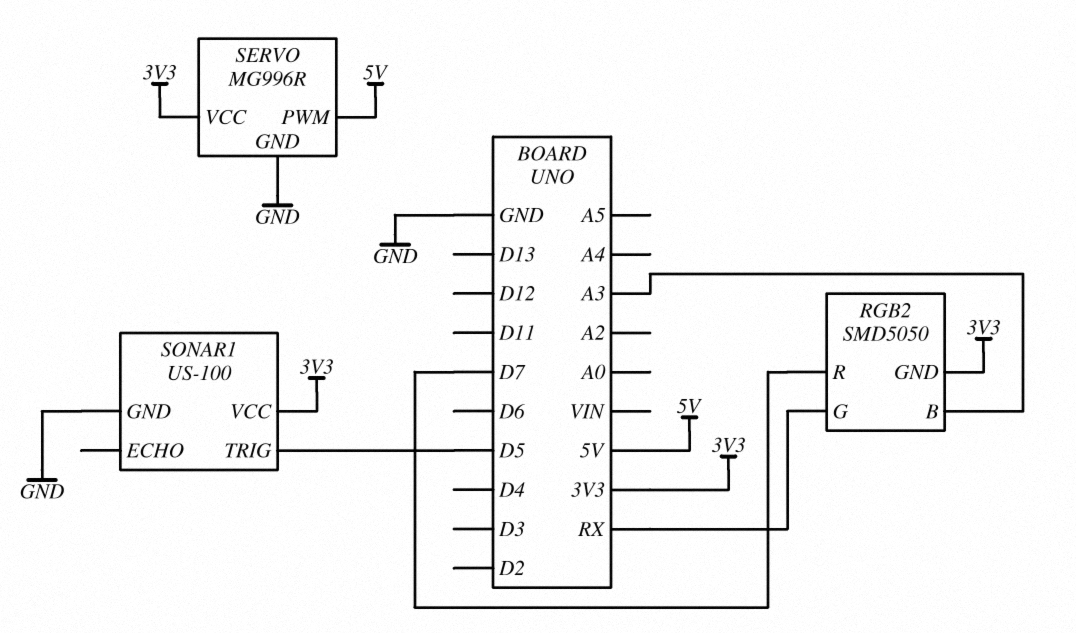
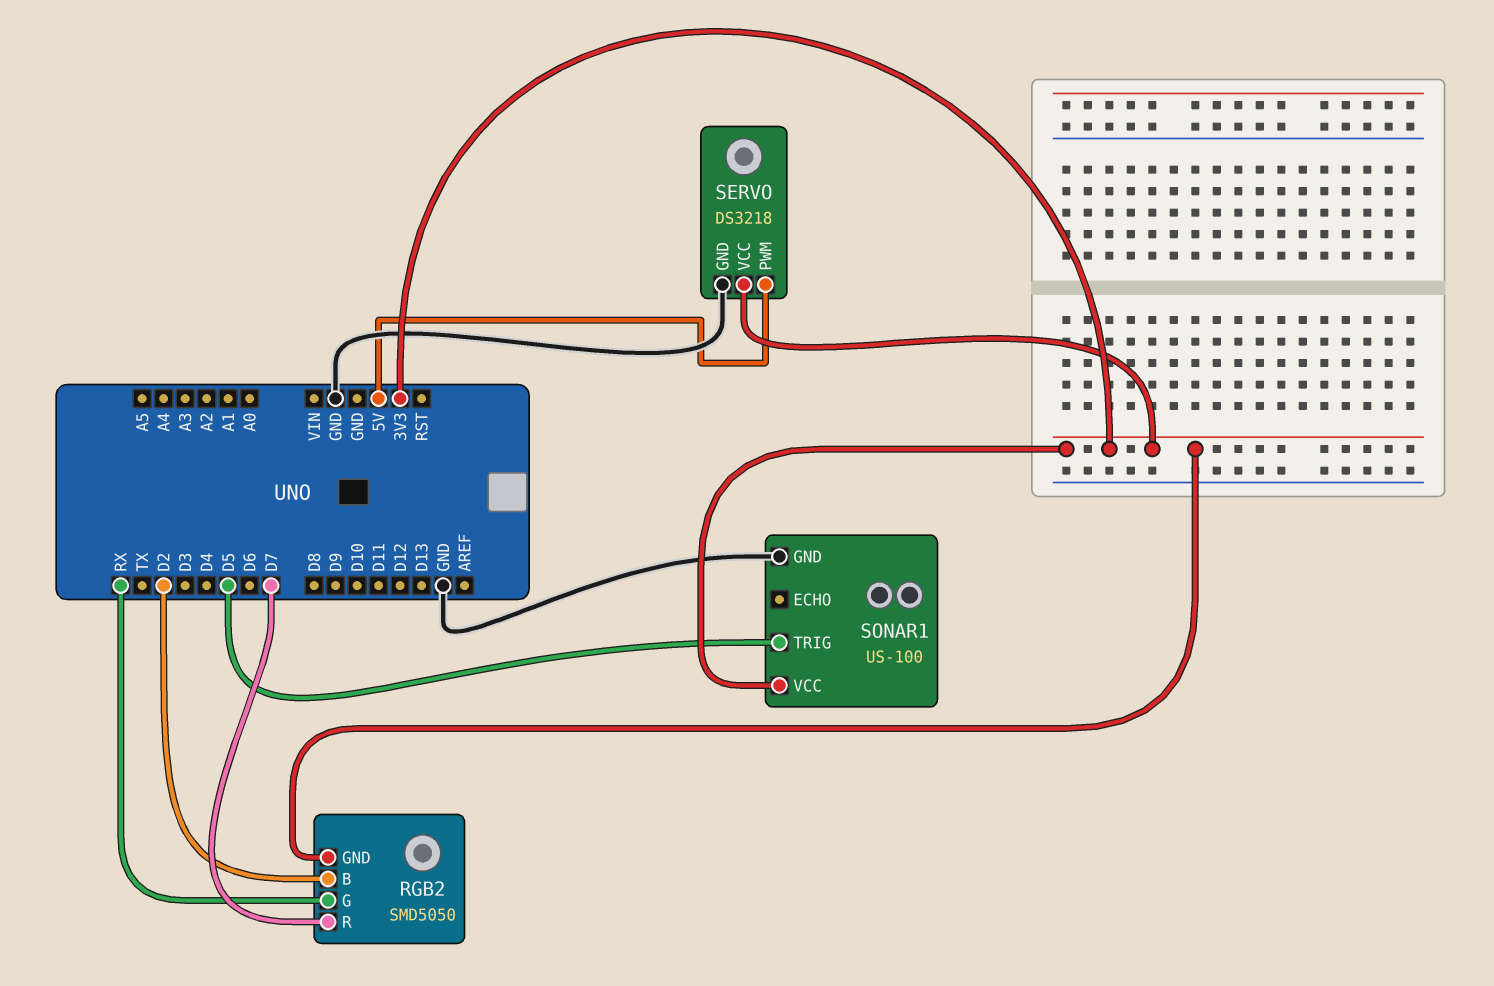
RGB2 pin B: A3 -> D2
SERVO: MG996R -> DS3218

